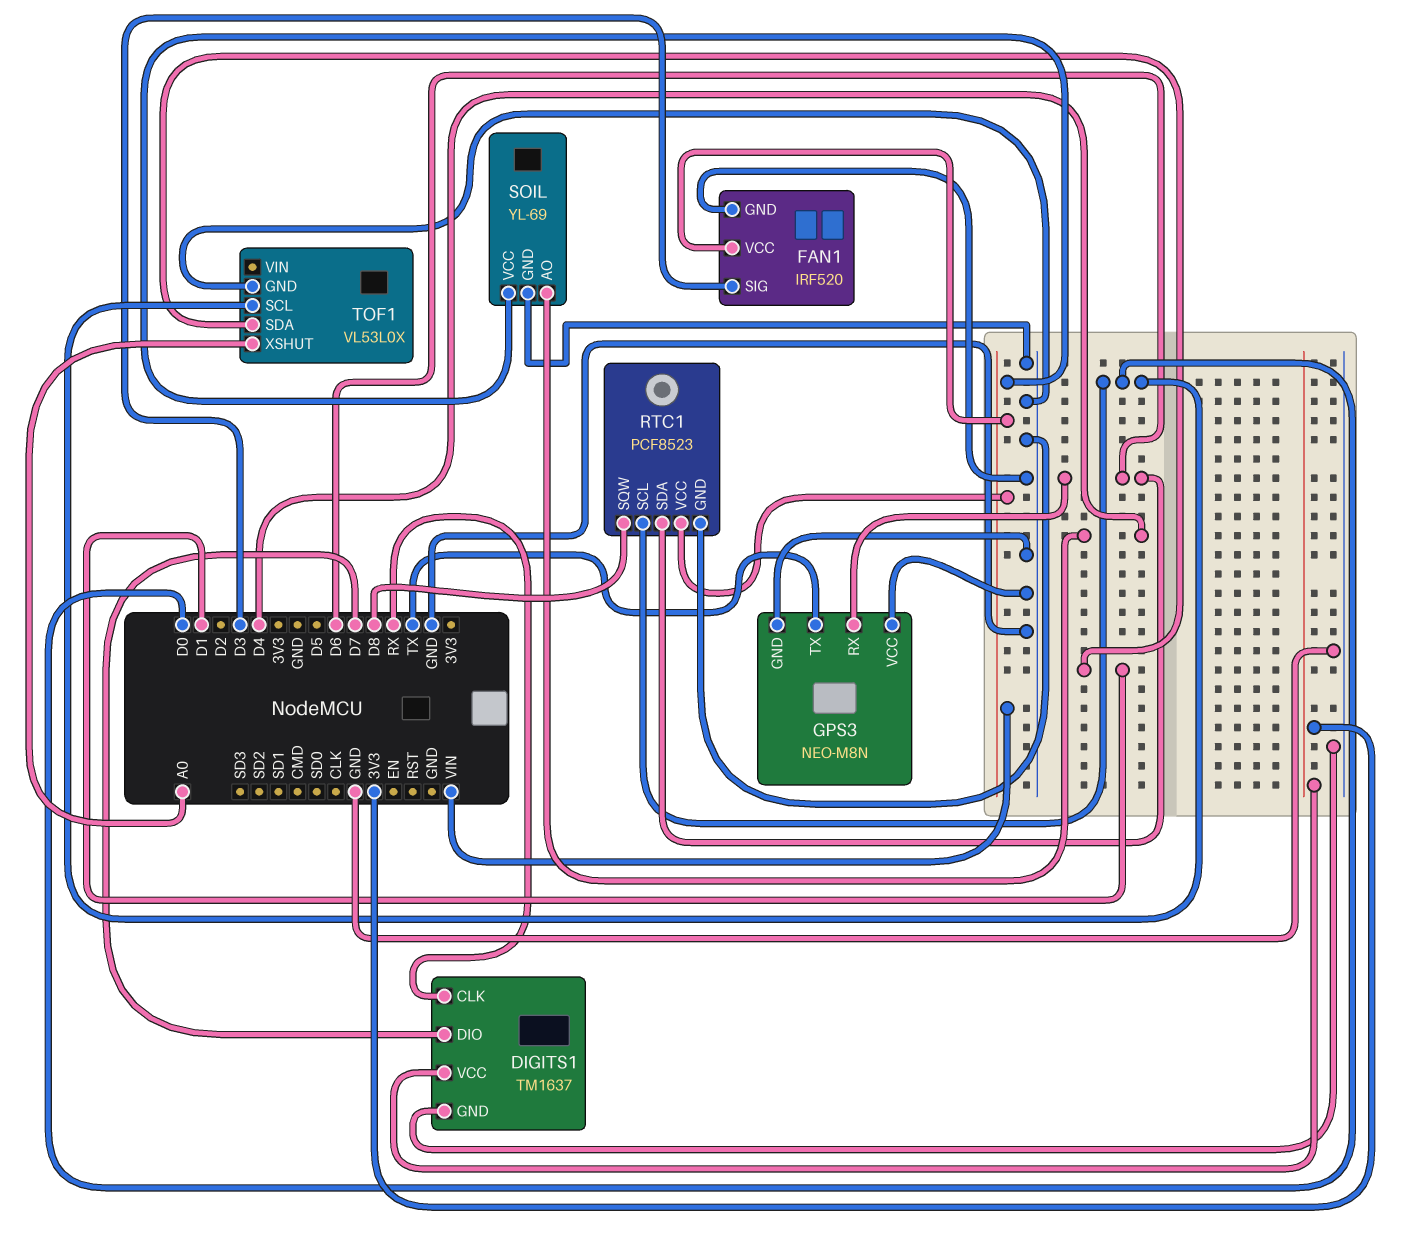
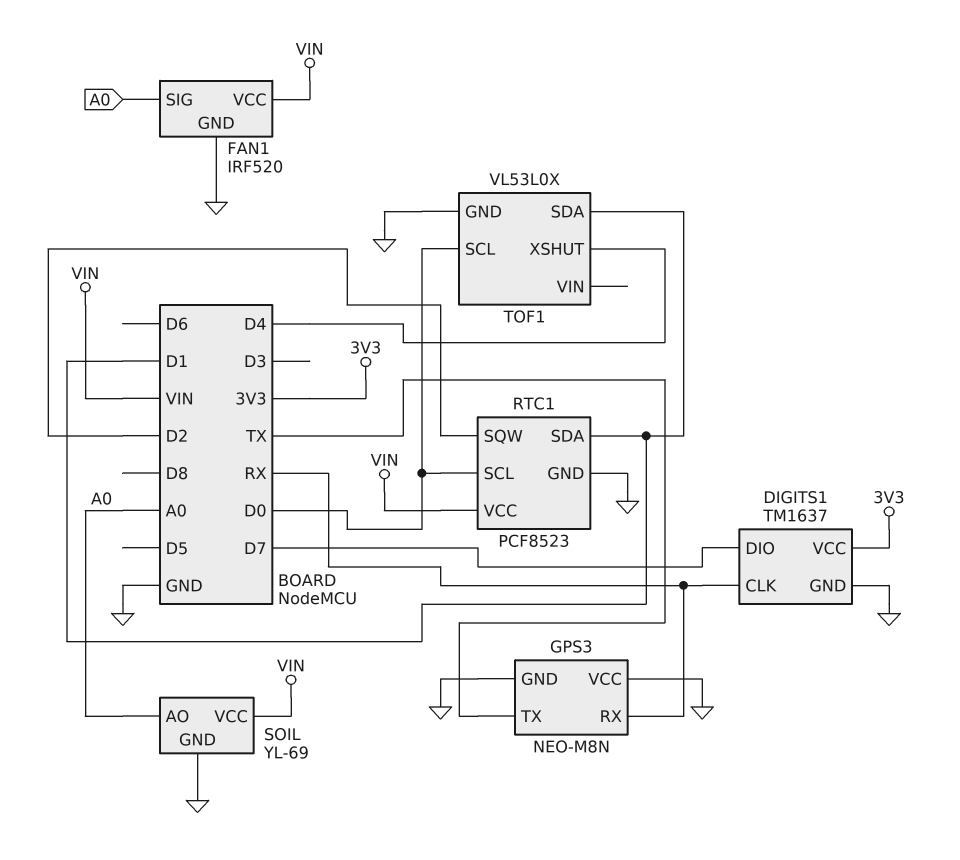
FAN1 pin SIG: D3 -> A0
GPS3 pin RX: D6 -> RX
RTC1 pin SDA: D6 -> D1
RTC1 pin SQW: D8 -> D2
SOIL pin AO: D4 -> A0
TOF1 pin XSHUT: A0 -> D4

